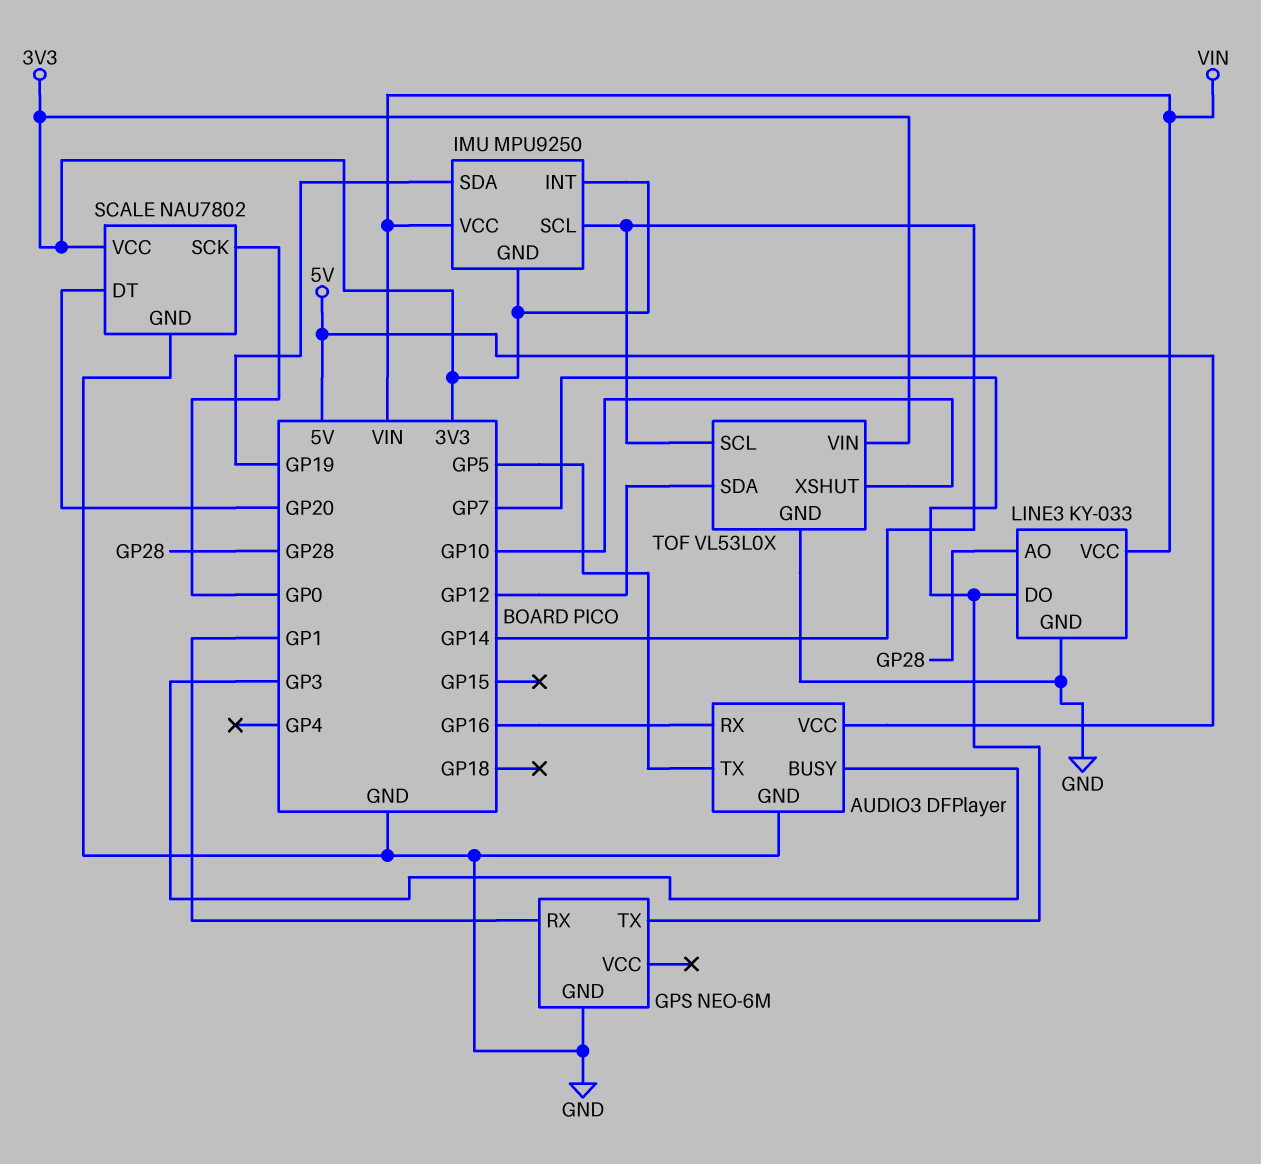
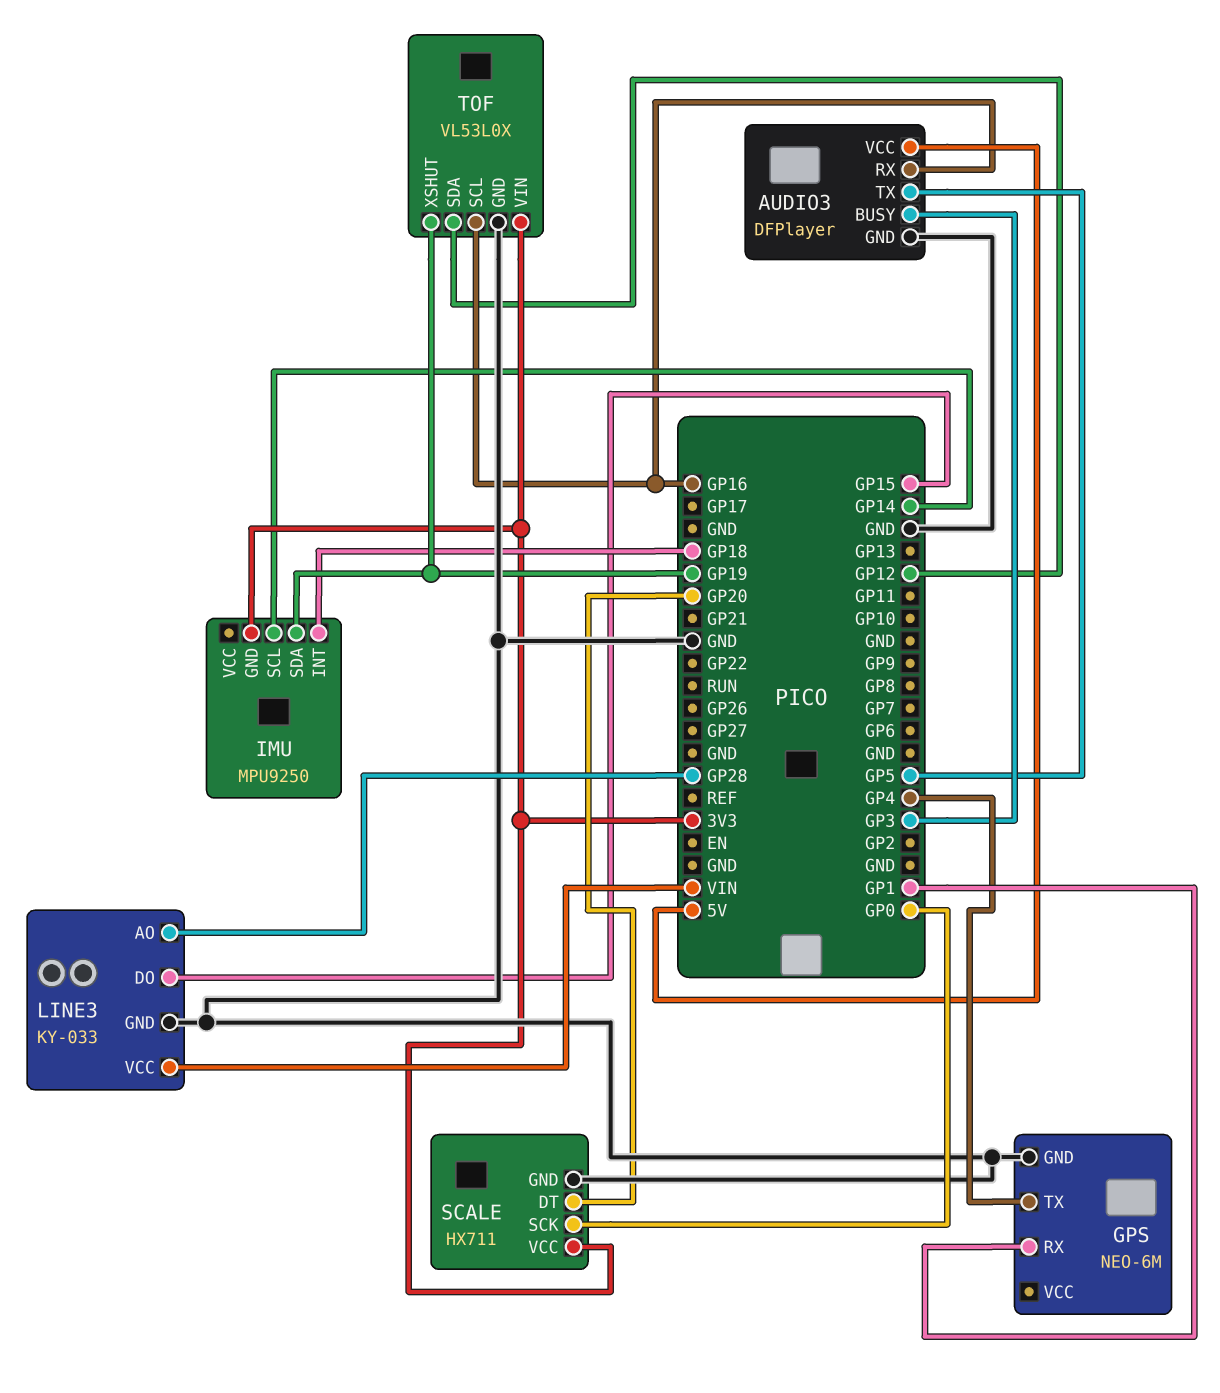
GPS pin TX: GP7 -> GP4
IMU pin INT: 3V3 -> GP18
IMU pin VCC: VIN -> none
LINE3 pin DO: GP7 -> GP15
SCALE: NAU7802 -> HX711
TOF pin SCL: GP14 -> GP16
TOF pin XSHUT: GP10 -> GP19

